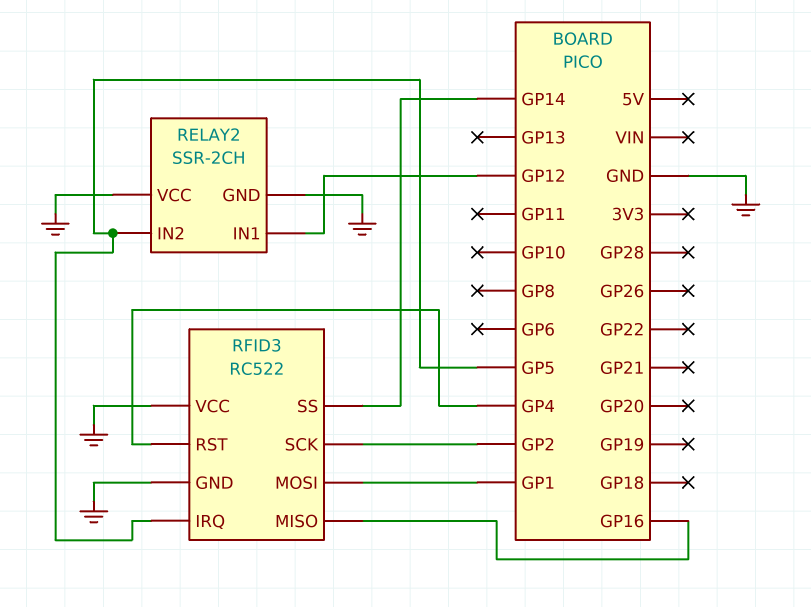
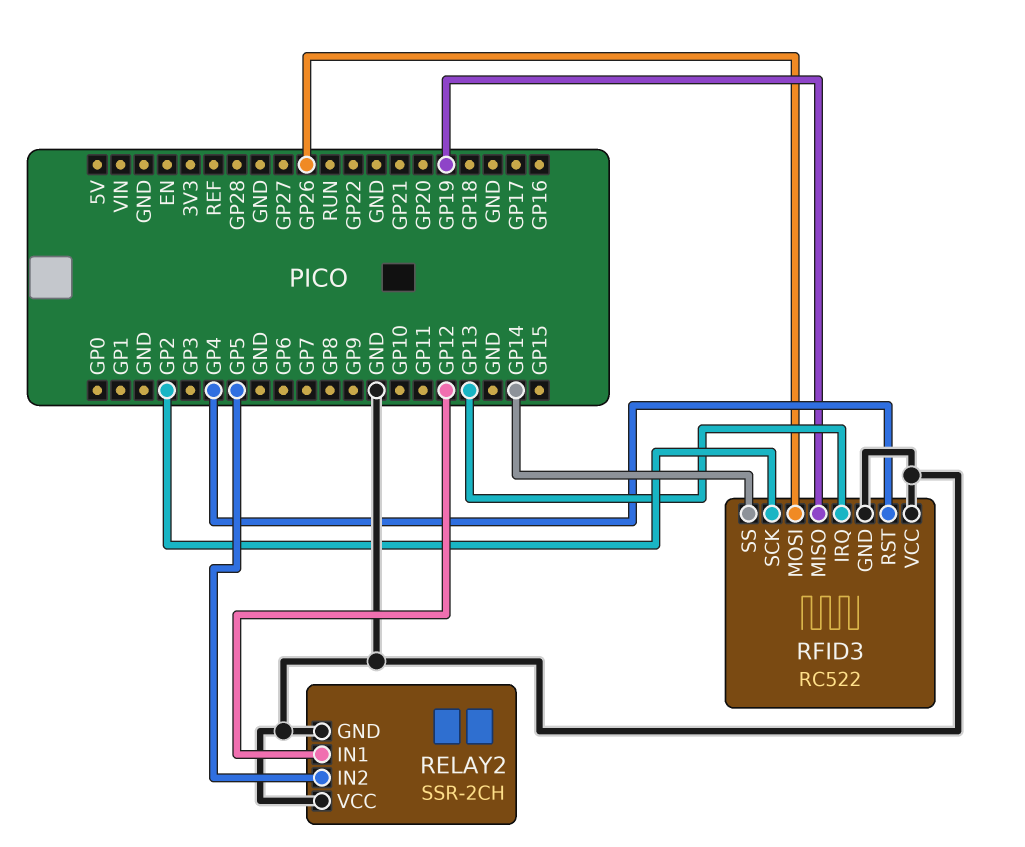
RFID3 pin IRQ: GP5 -> GP13
RFID3 pin MISO: GP16 -> GP19
RFID3 pin MOSI: GP1 -> GP26

